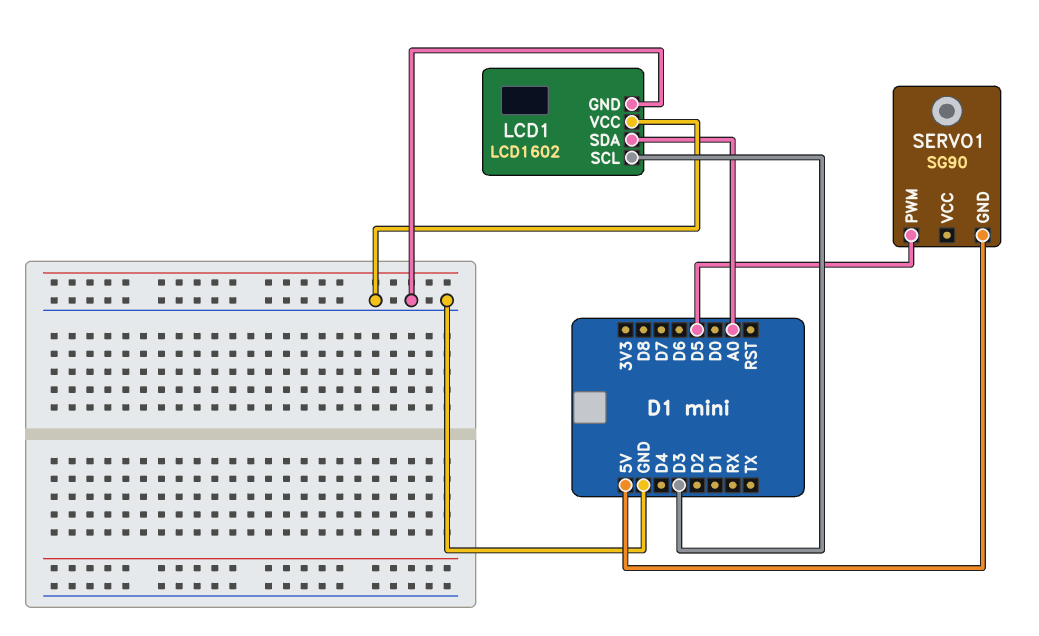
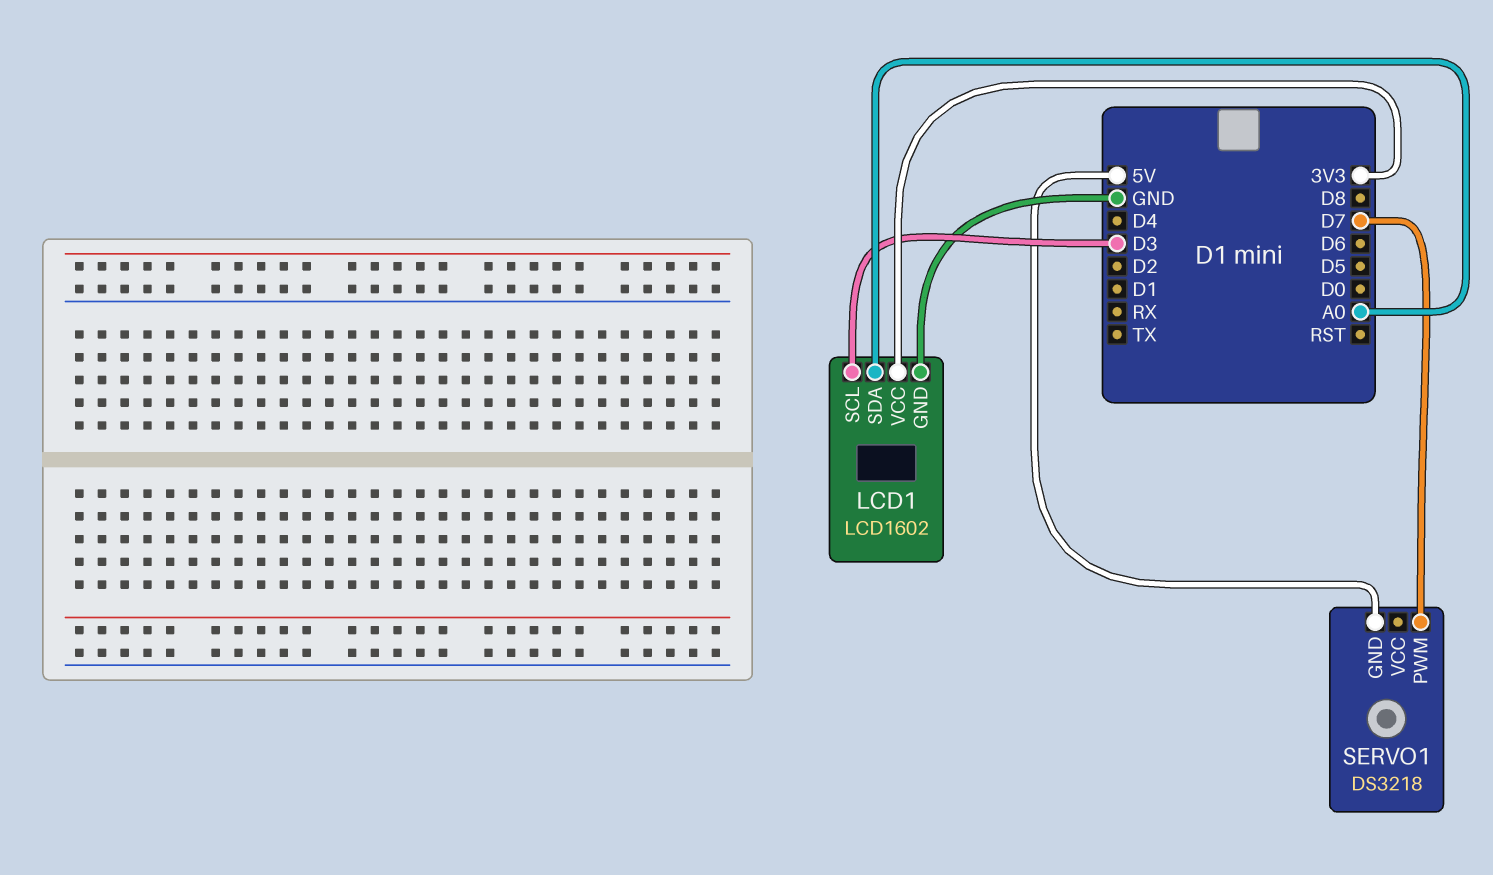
LCD1 pin VCC: GND -> 3V3
SERVO1: SG90 -> DS3218
SERVO1 pin PWM: D5 -> D7

